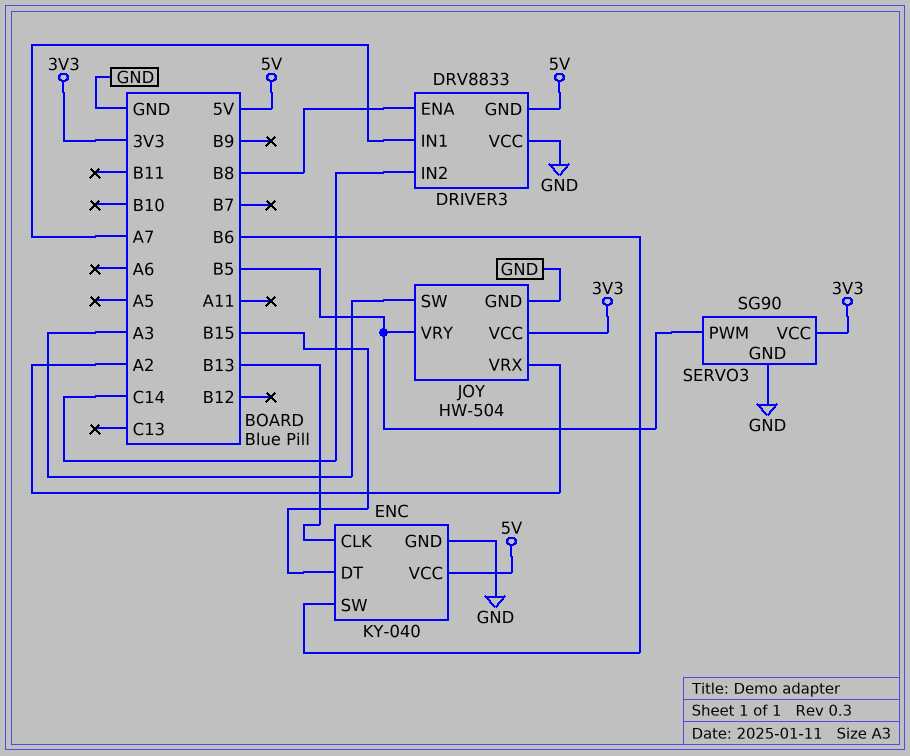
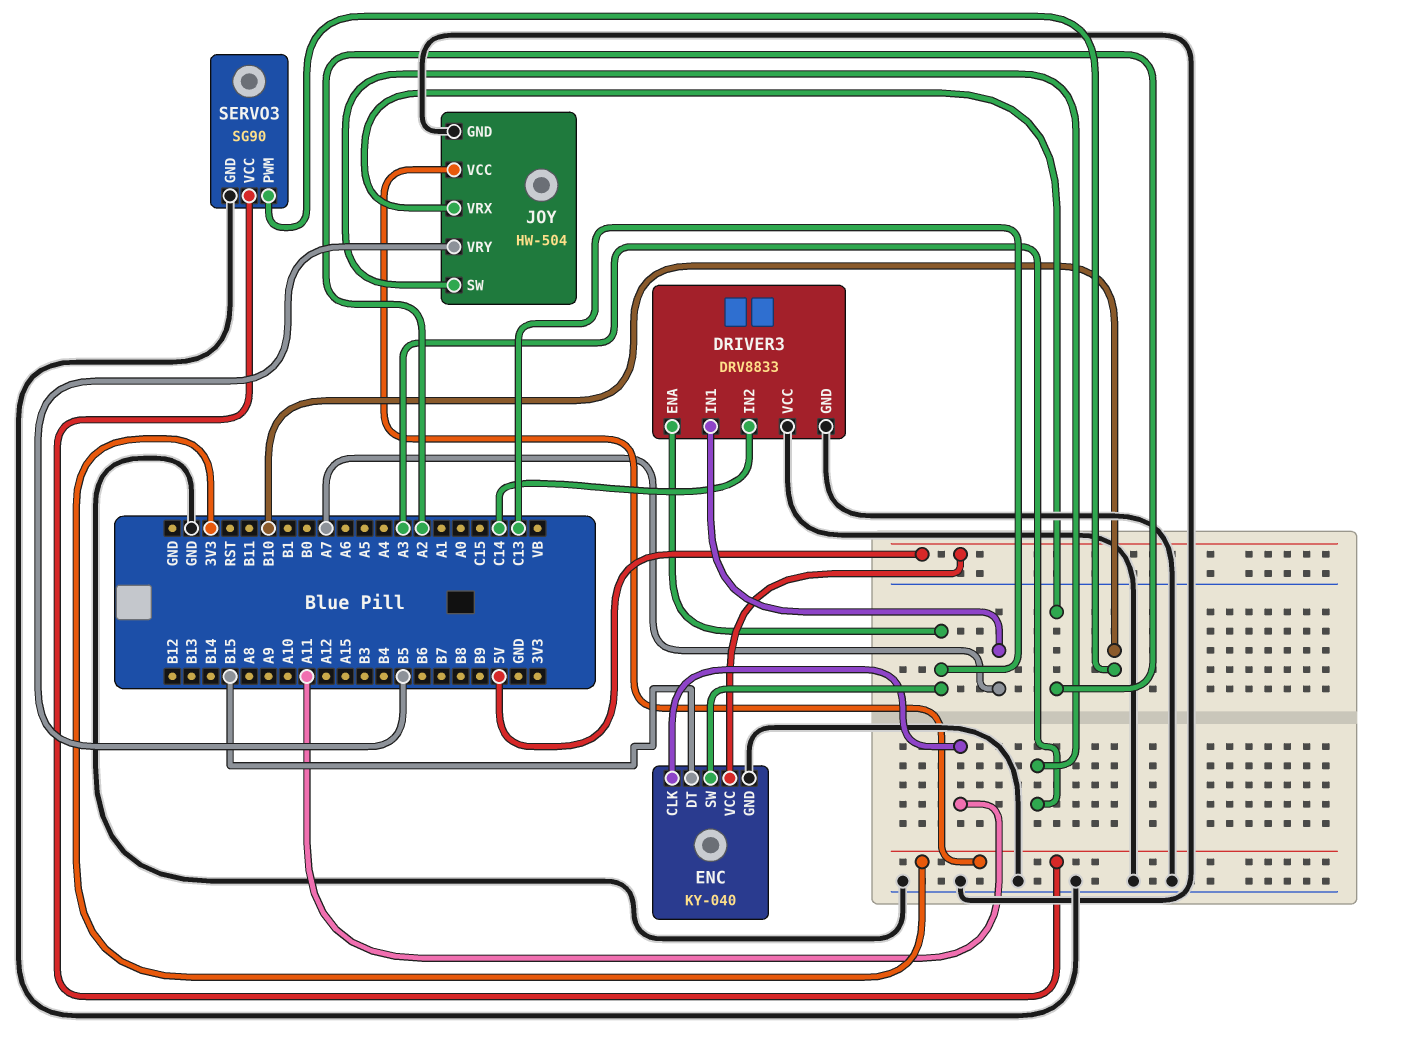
DRIVER3 pin ENA: B8 -> C13
DRIVER3 pin GND: 5V -> GND
ENC pin CLK: B13 -> A11
ENC pin SW: B6 -> C13
SERVO3 pin PWM: B5 -> B10

